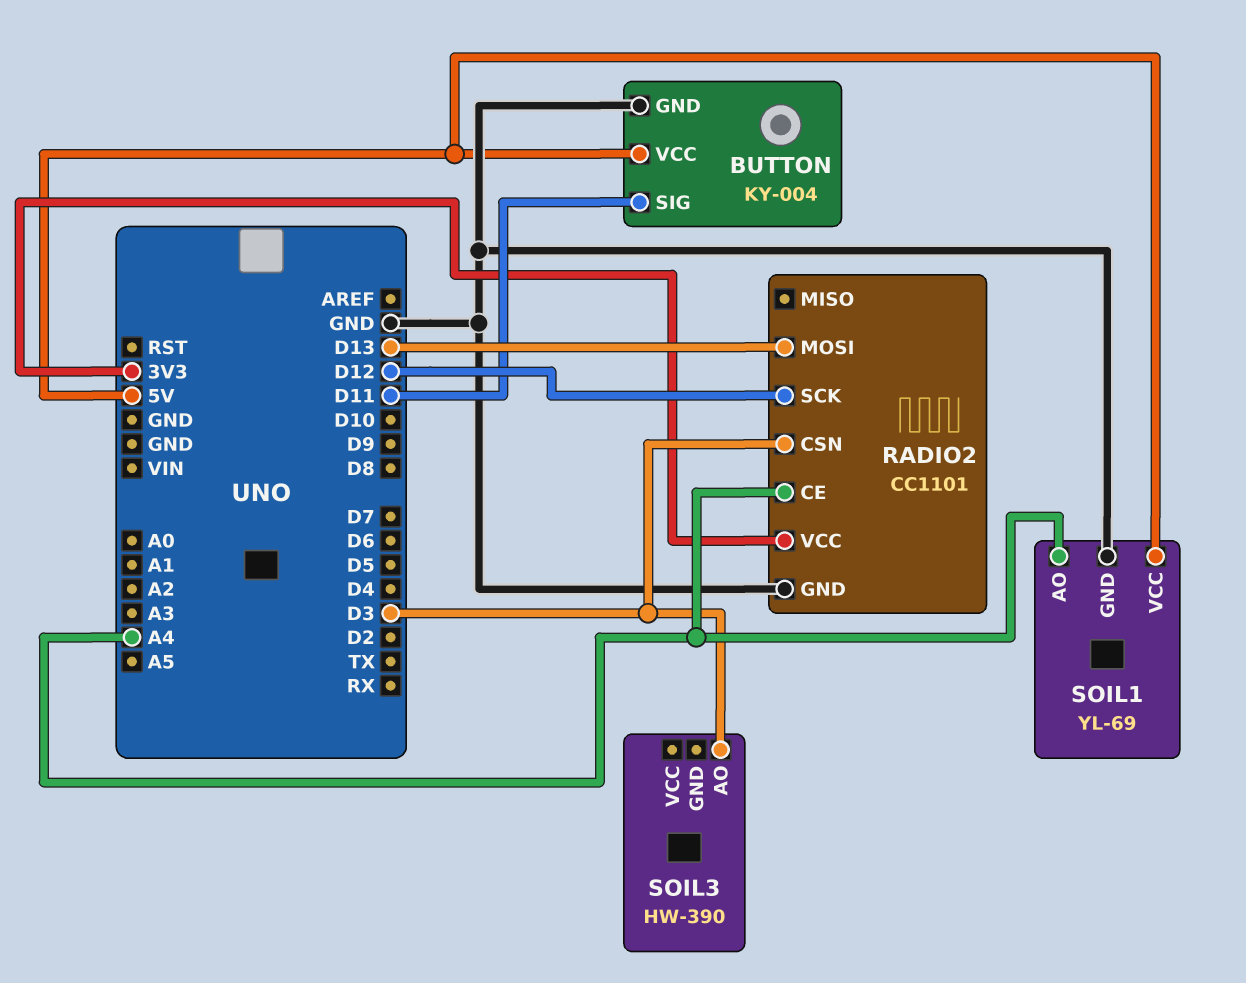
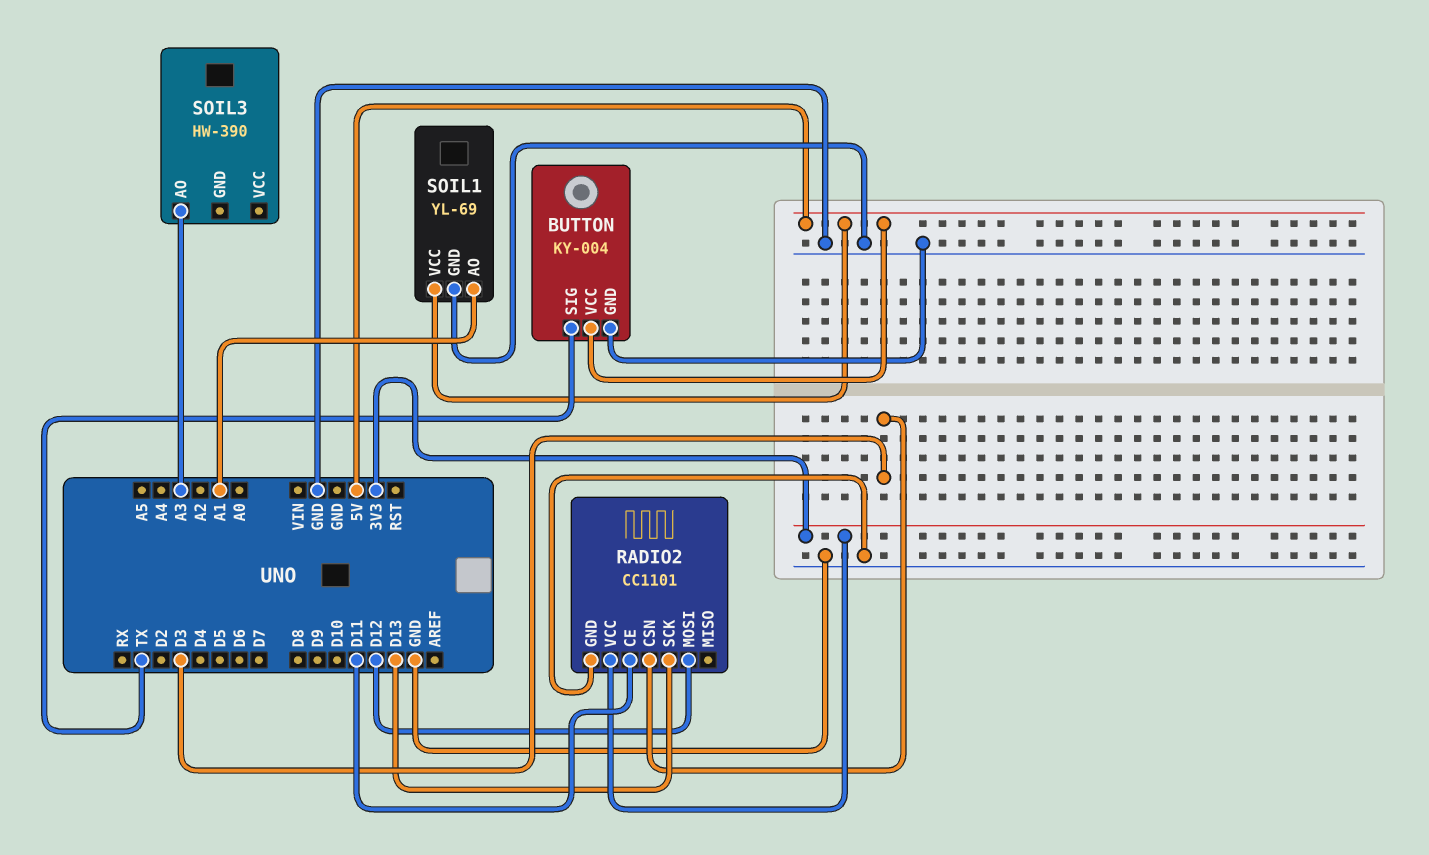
BUTTON pin SIG: D11 -> TX
RADIO2 pin CE: A4 -> D11
RADIO2 pin MOSI: D13 -> D12
RADIO2 pin SCK: D12 -> D13
SOIL1 pin AO: A4 -> A1
SOIL3 pin AO: D3 -> A3

